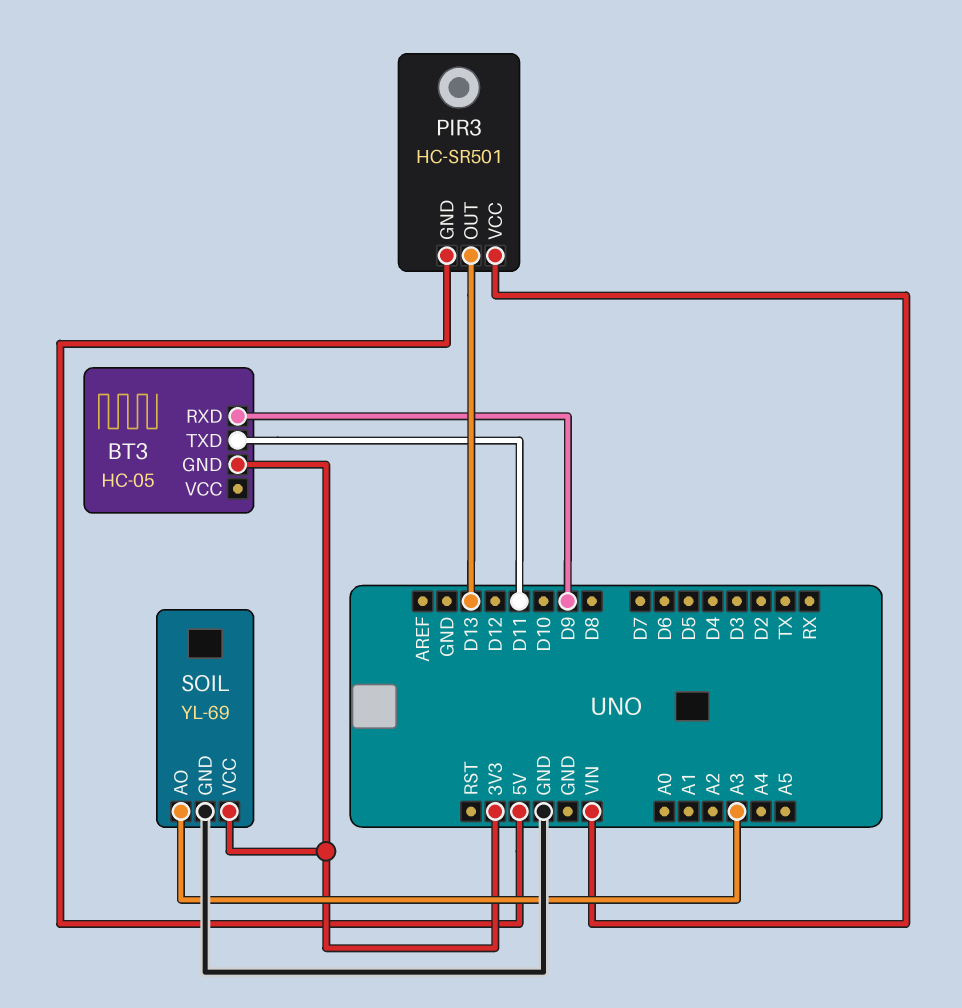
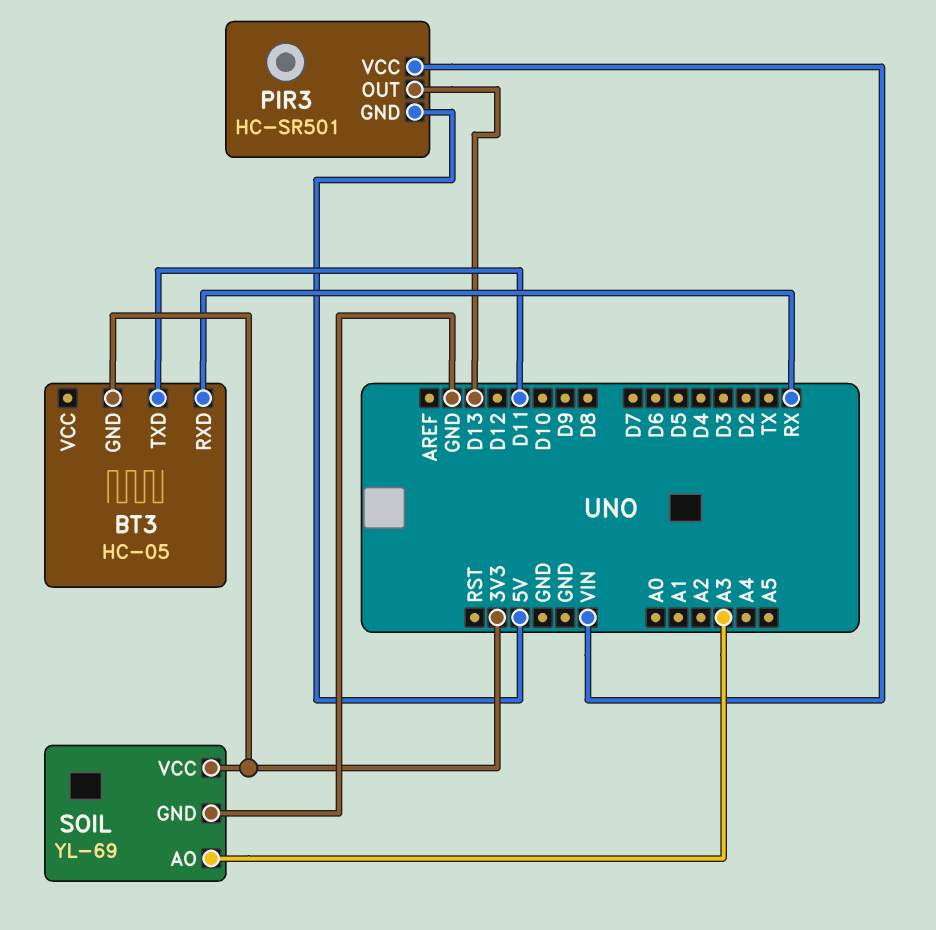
BT3 pin RXD: D9 -> RX

